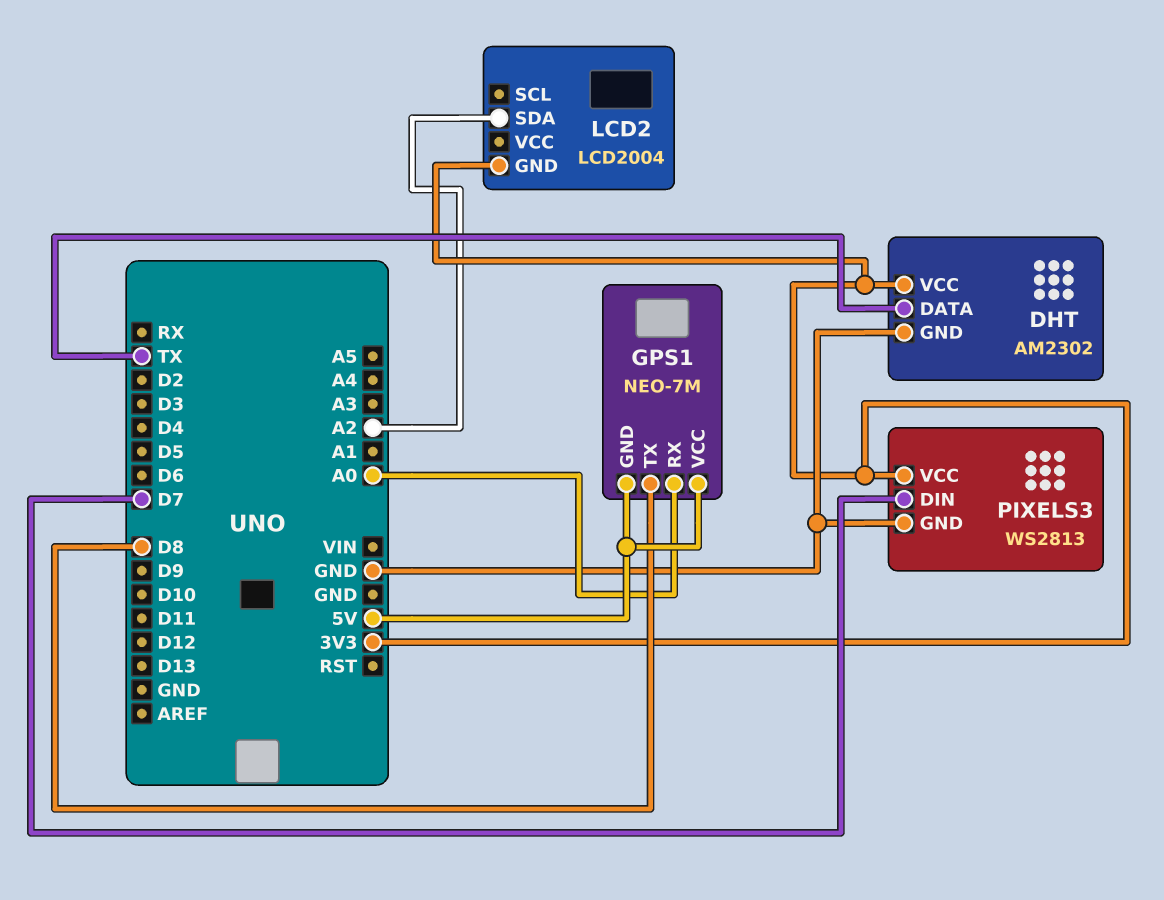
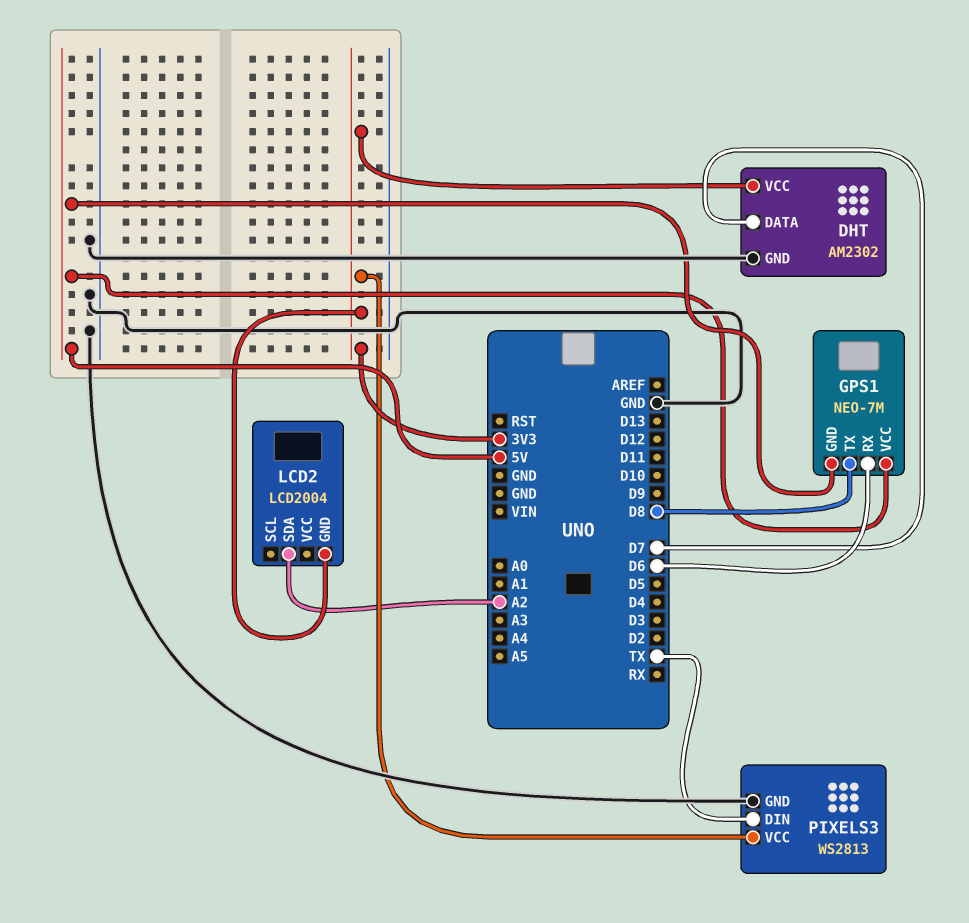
DHT pin DATA: TX -> D7
GPS1 pin RX: A0 -> D6
PIXELS3 pin DIN: D7 -> TX

